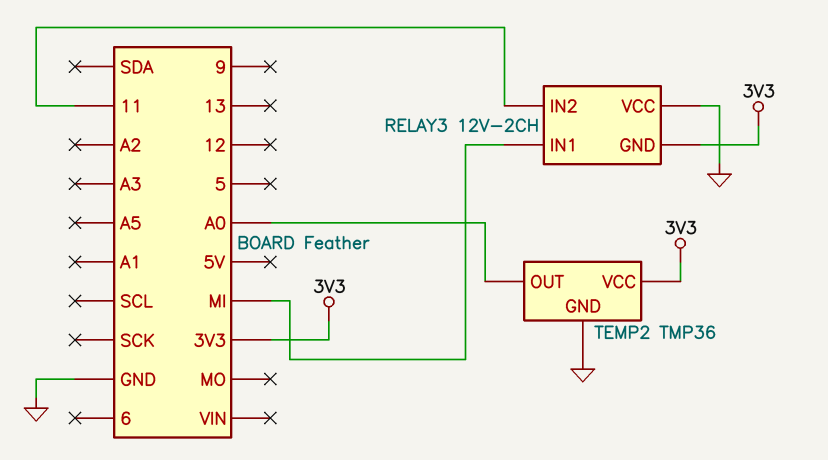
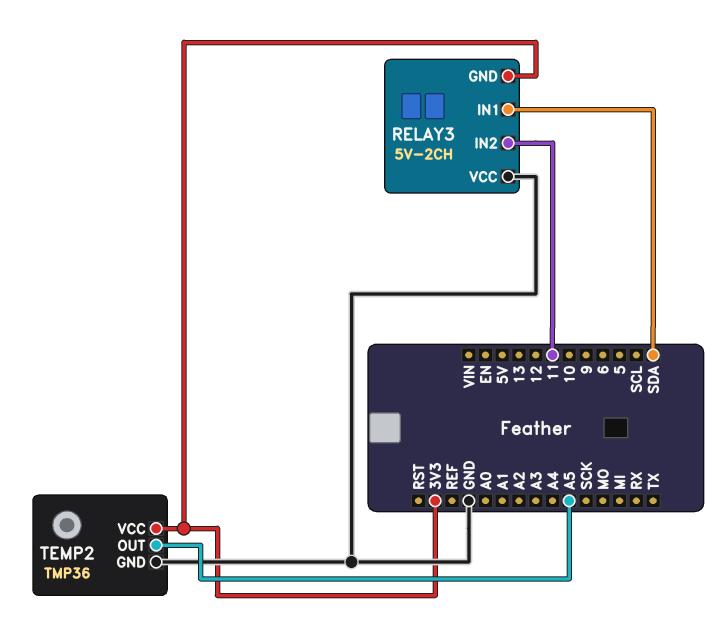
RELAY3: 12V-2CH -> 5V-2CH
RELAY3 pin IN1: MI -> SDA
TEMP2 pin OUT: A0 -> A5

